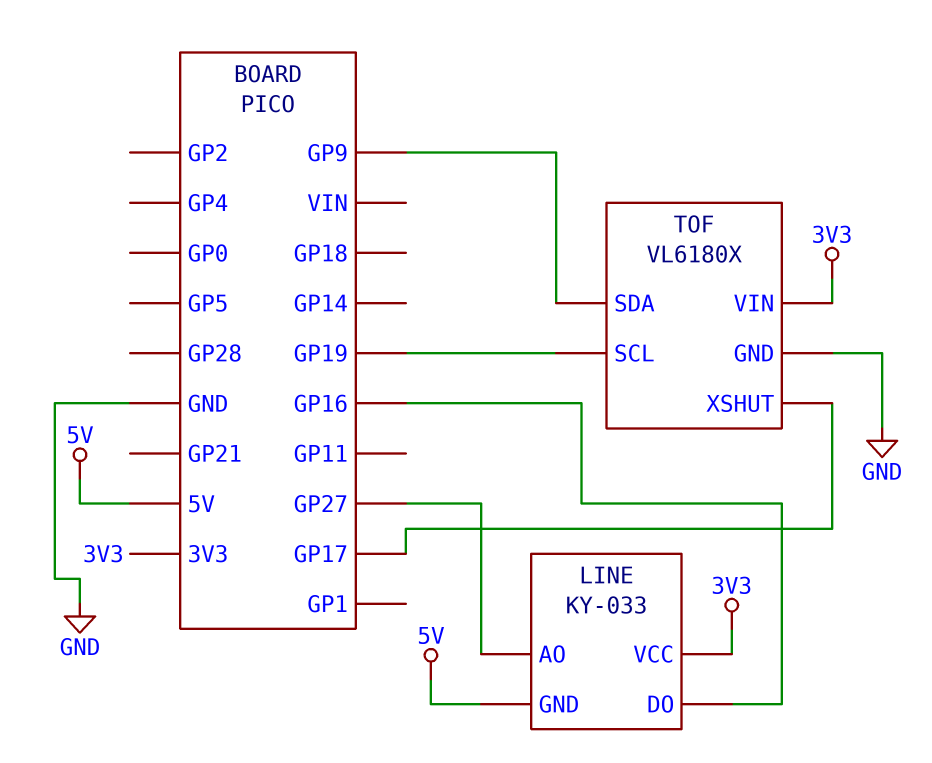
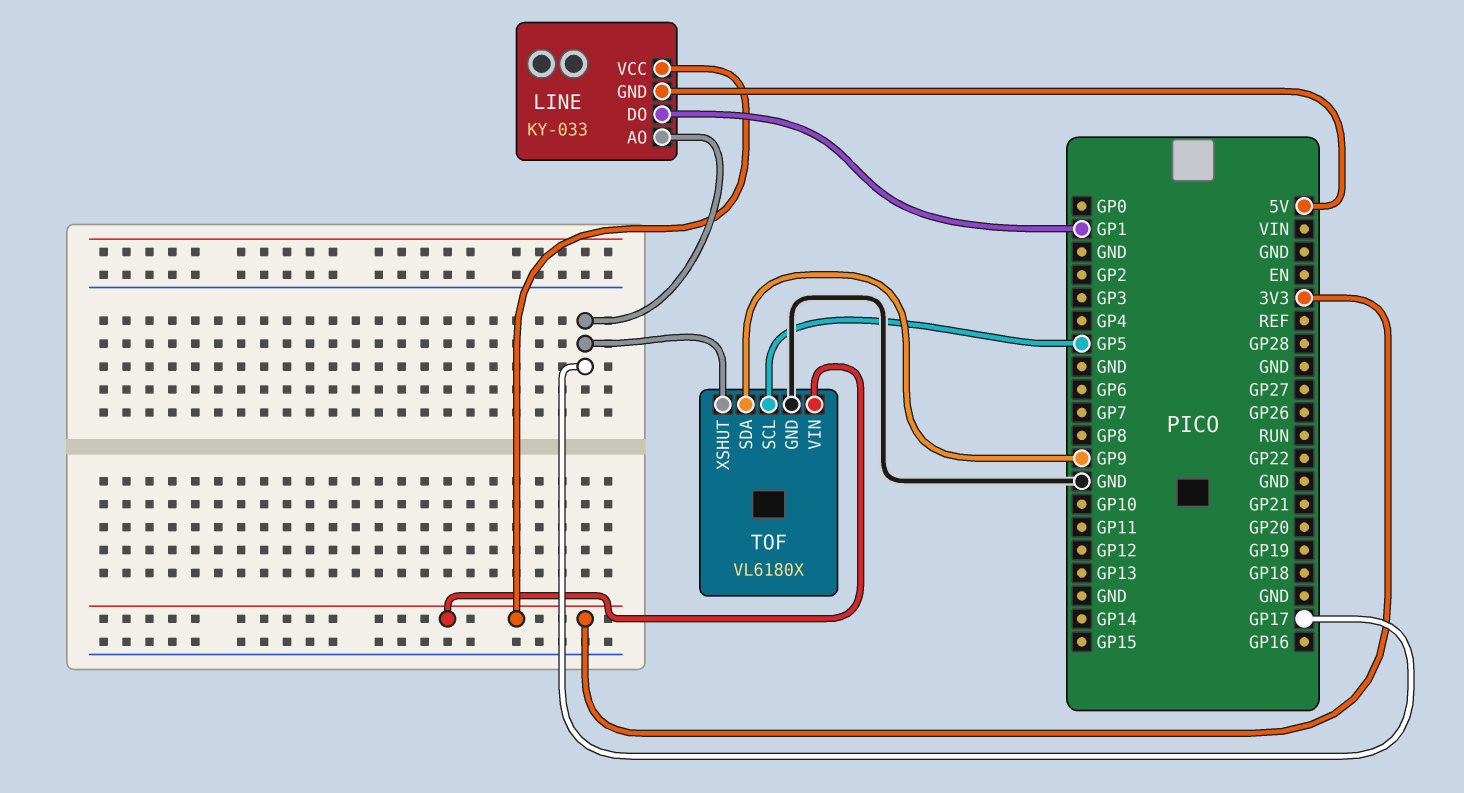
LINE pin AO: GP27 -> GP17
LINE pin DO: GP16 -> GP1
TOF pin SCL: GP19 -> GP5

